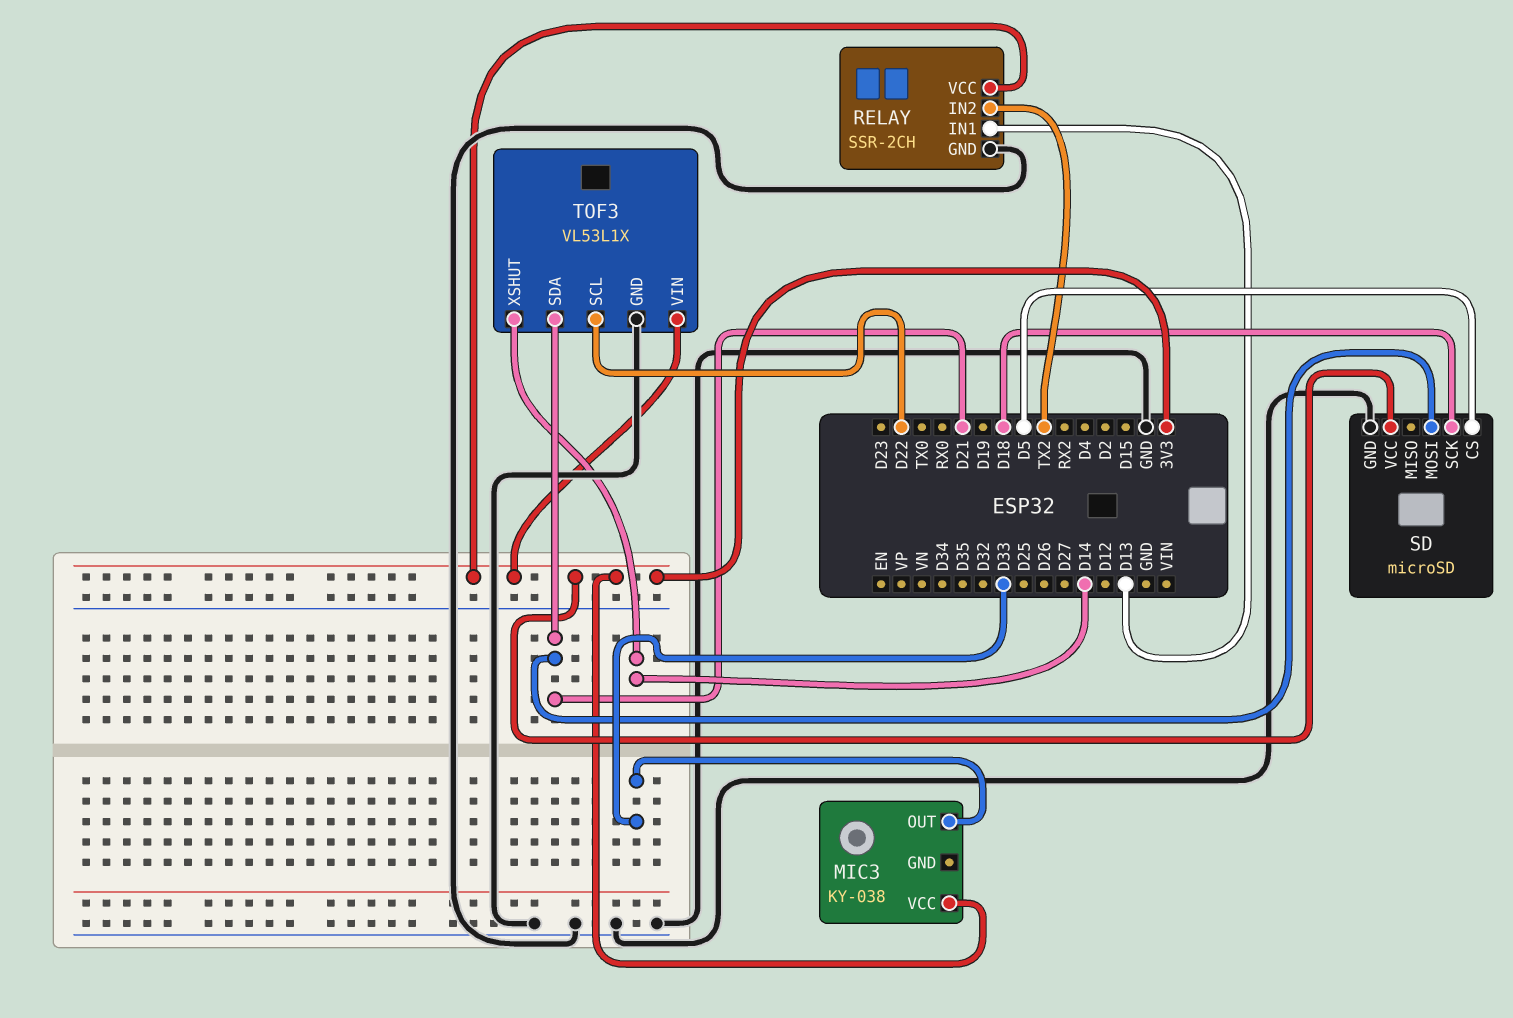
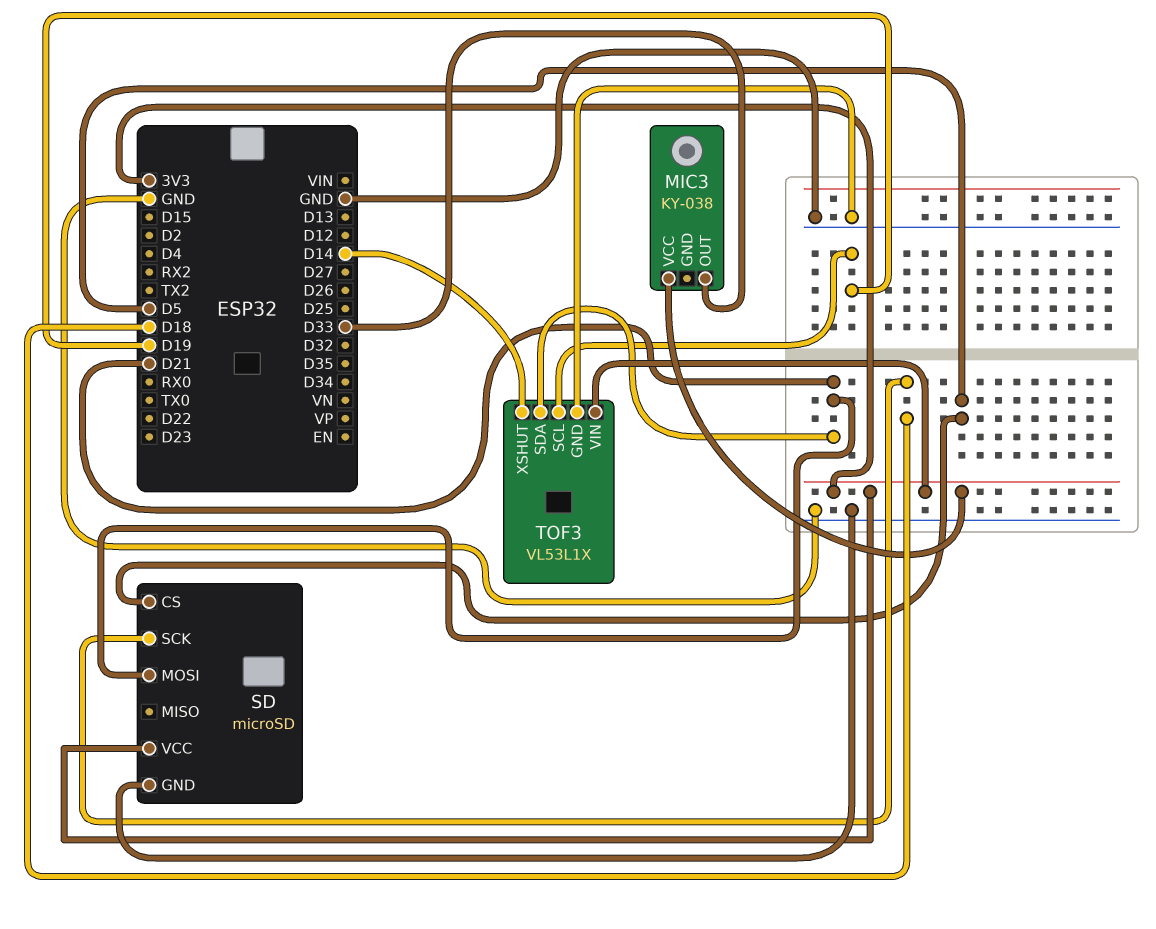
RELAY: SSR-2CH -> none
RELAY pin GND: GND -> none
RELAY pin IN1: D13 -> none
RELAY pin IN2: TX2 -> none
RELAY pin VCC: 3V3 -> none
TOF3 pin SCL: D22 -> D19

